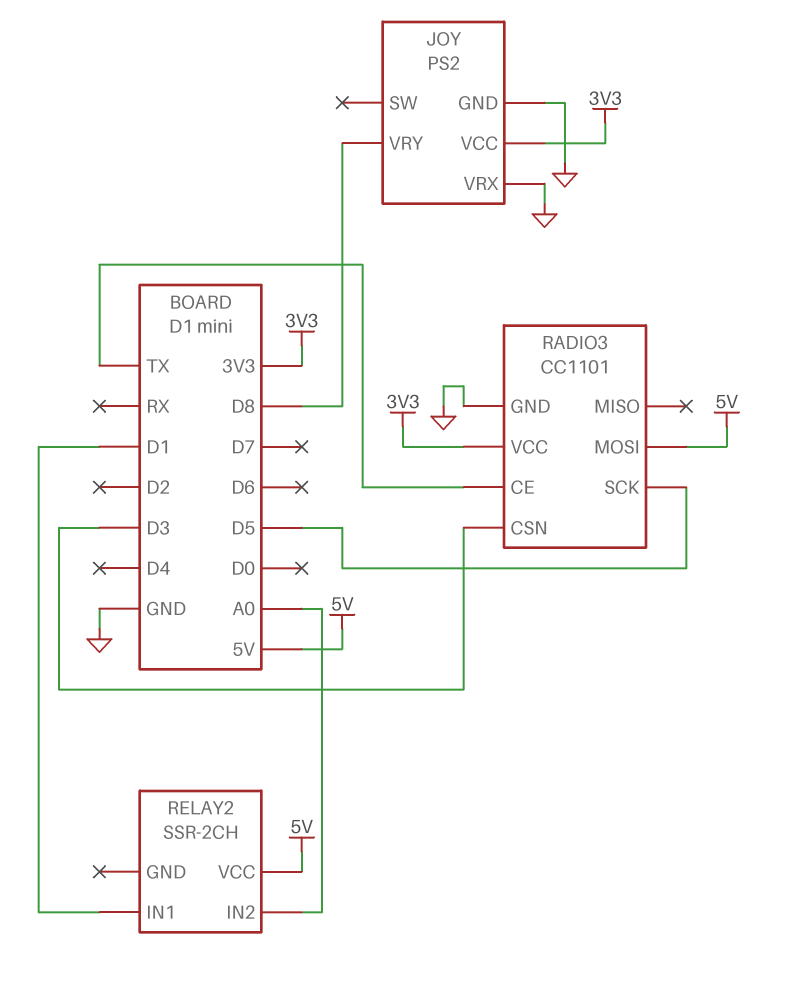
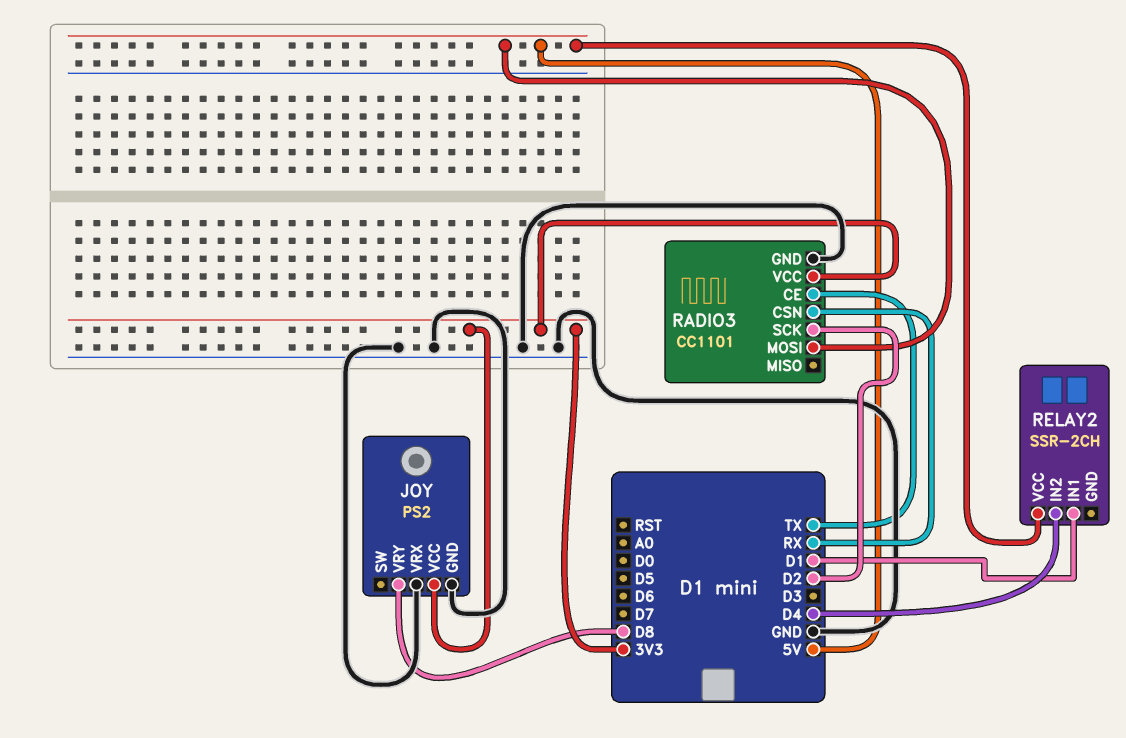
RADIO3 pin CSN: D3 -> RX
RADIO3 pin SCK: D5 -> D2
RELAY2 pin IN2: A0 -> D4

